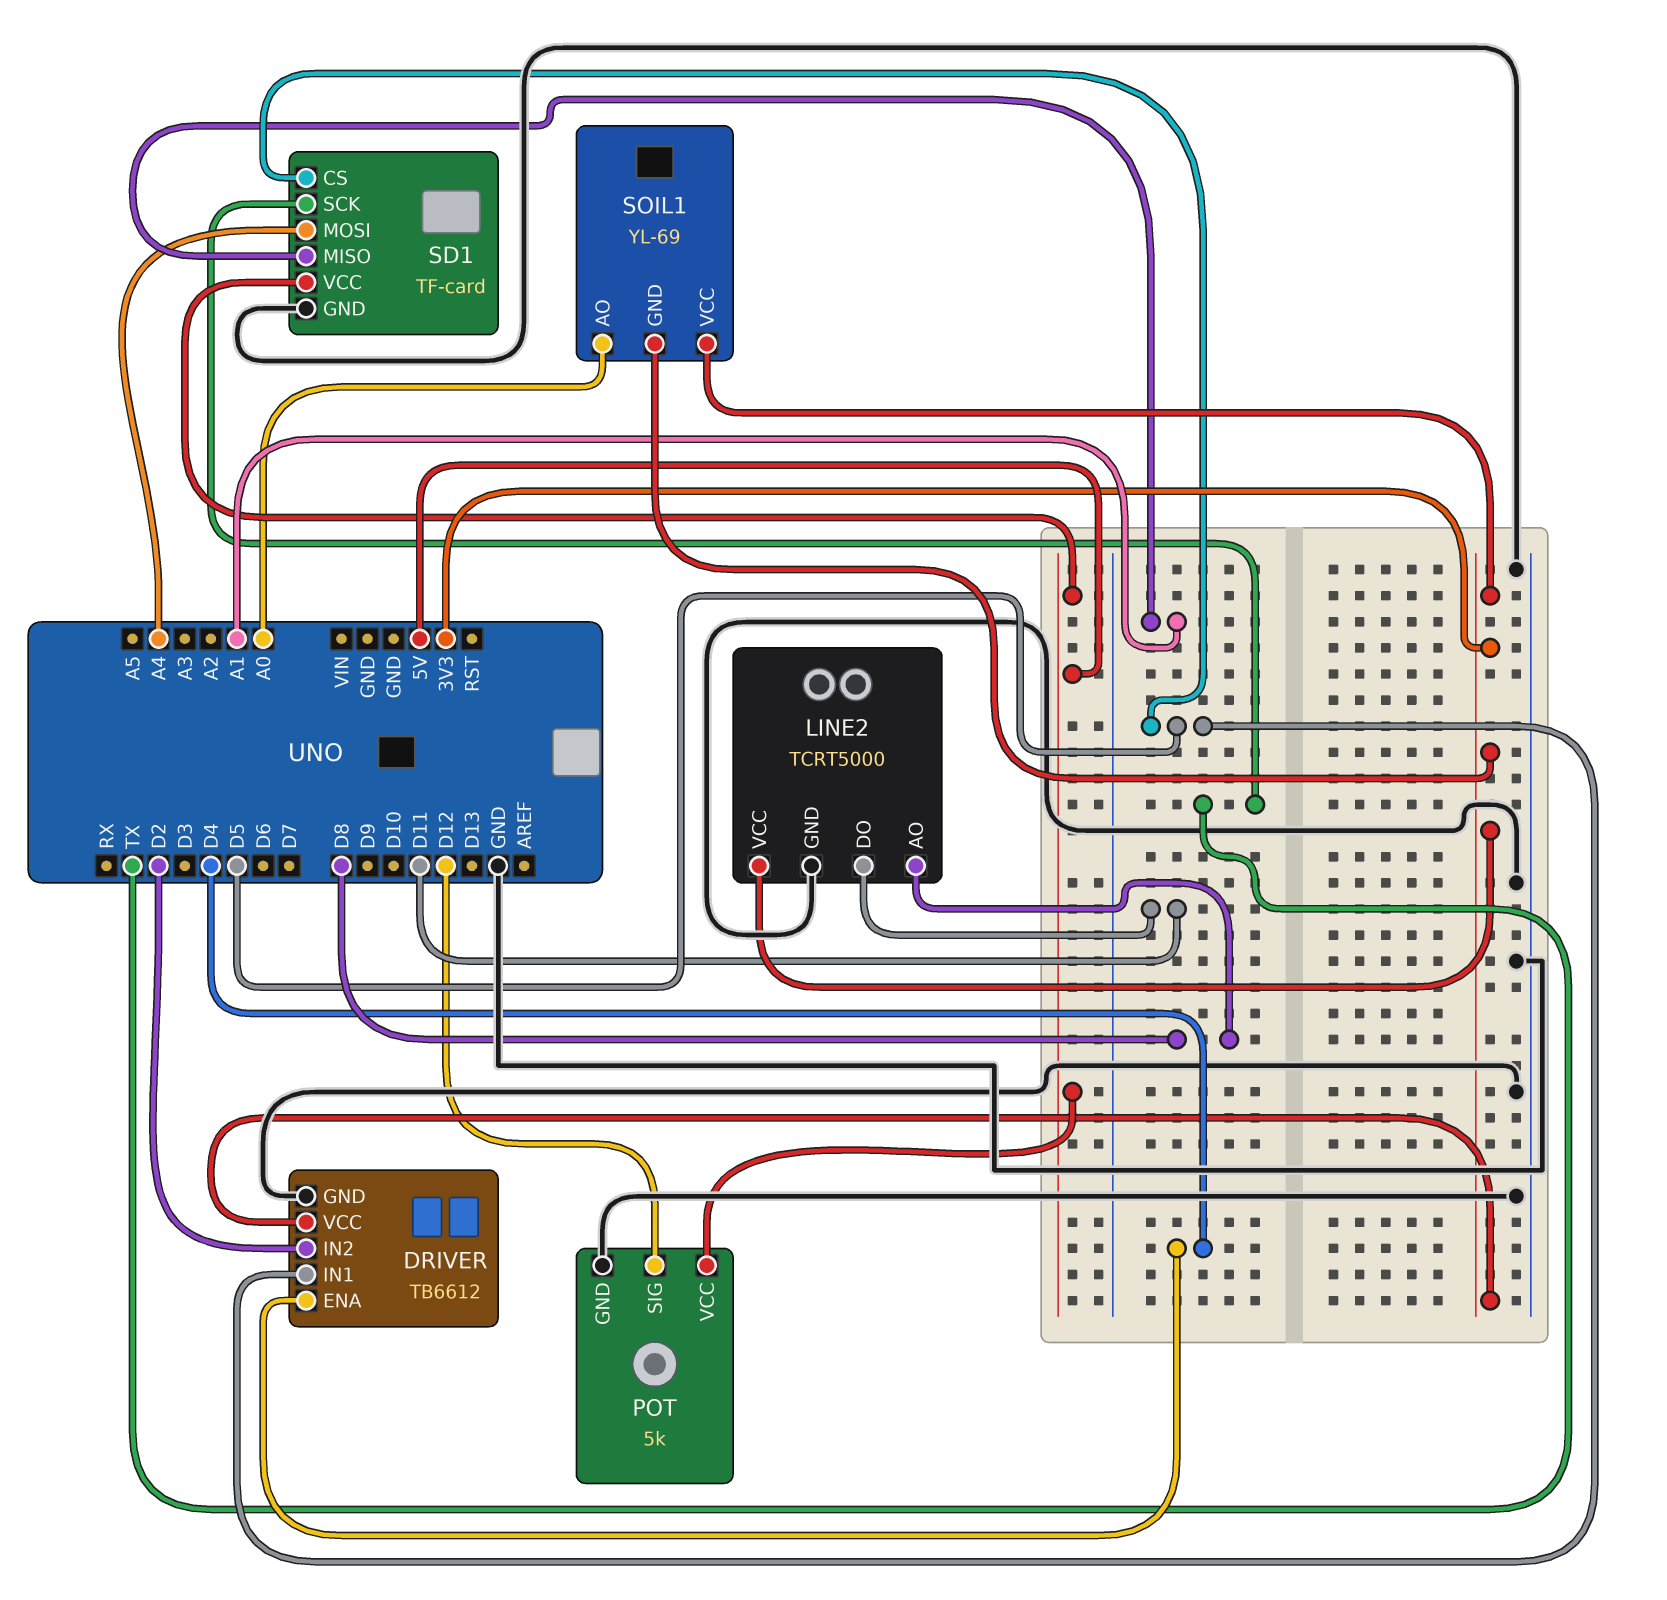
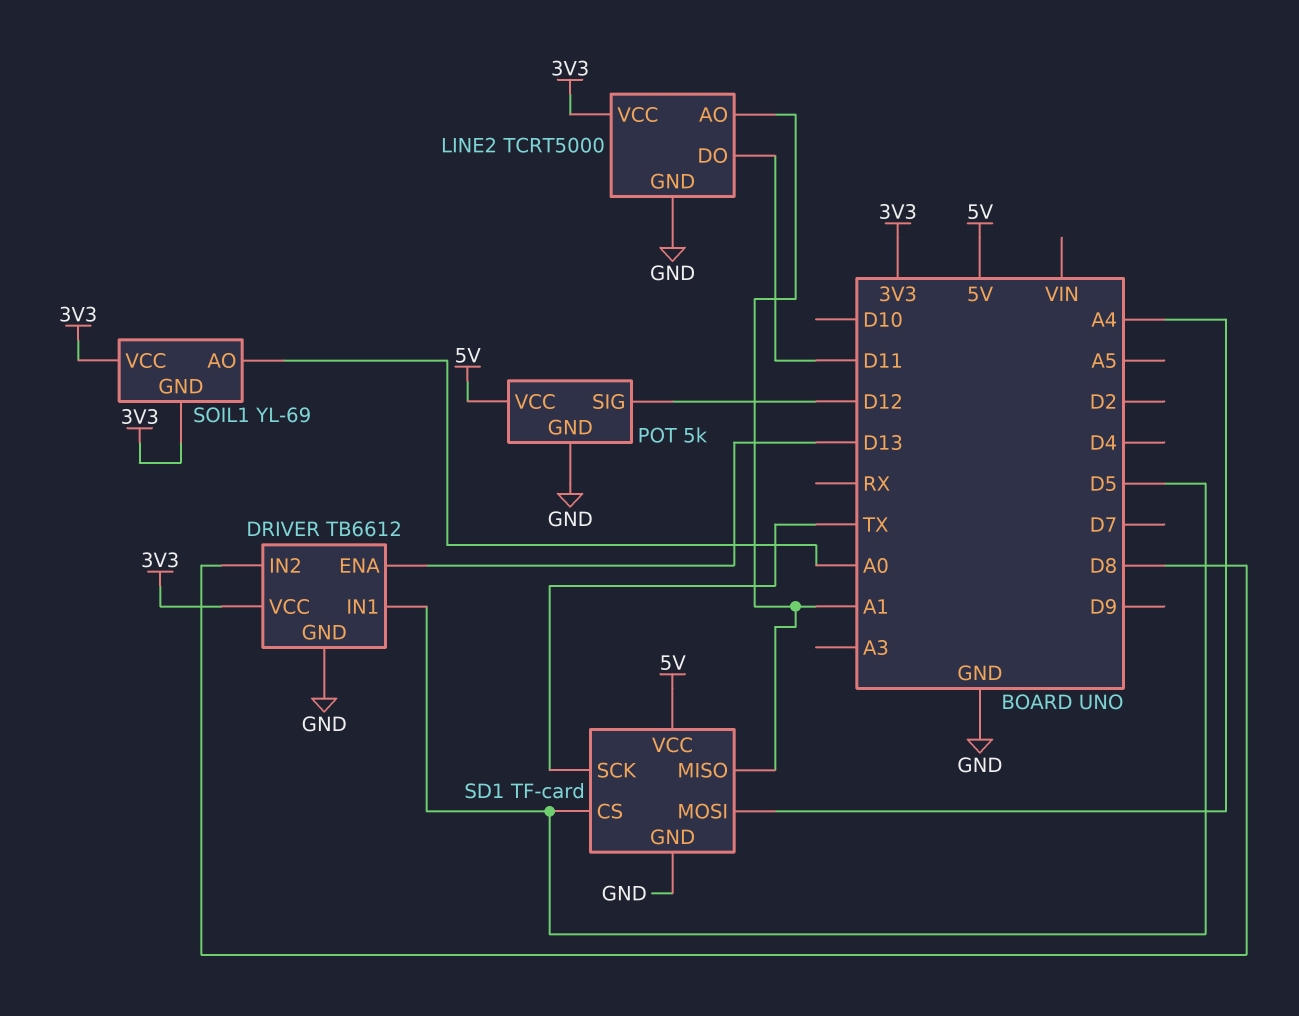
DRIVER pin ENA: D4 -> D13
DRIVER pin IN2: D2 -> D8
LINE2 pin AO: D8 -> A1

